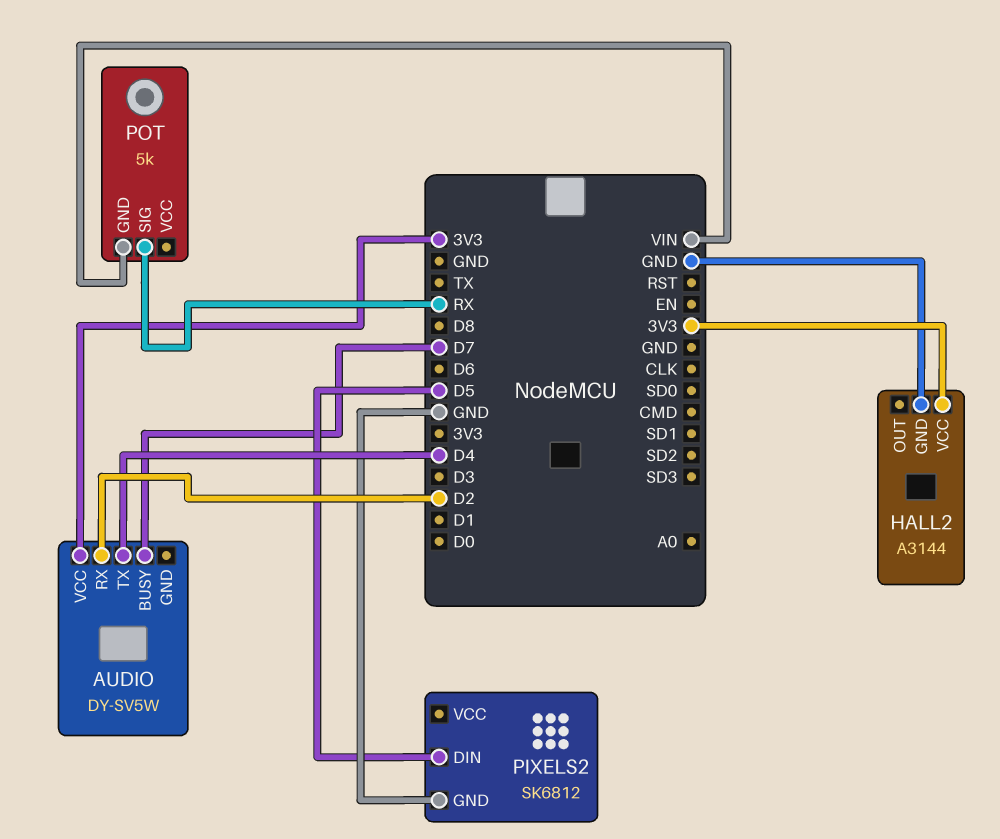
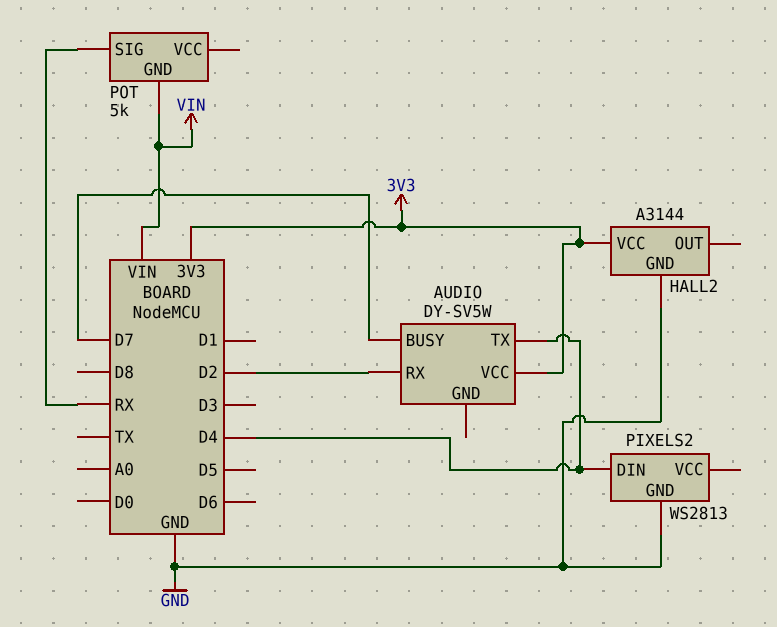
PIXELS2: SK6812 -> WS2813
PIXELS2 pin DIN: D5 -> D4

